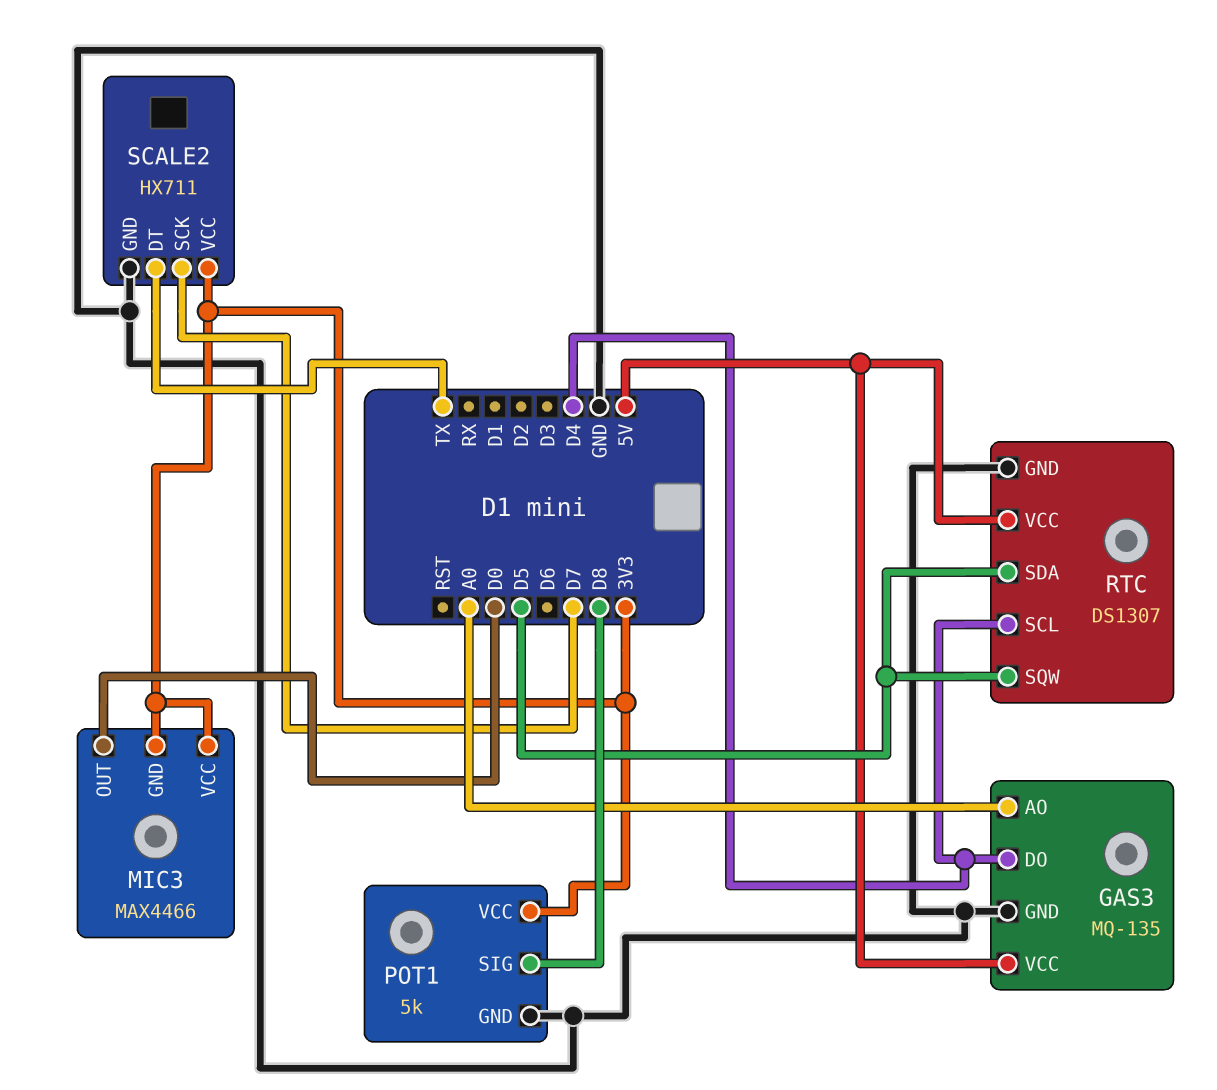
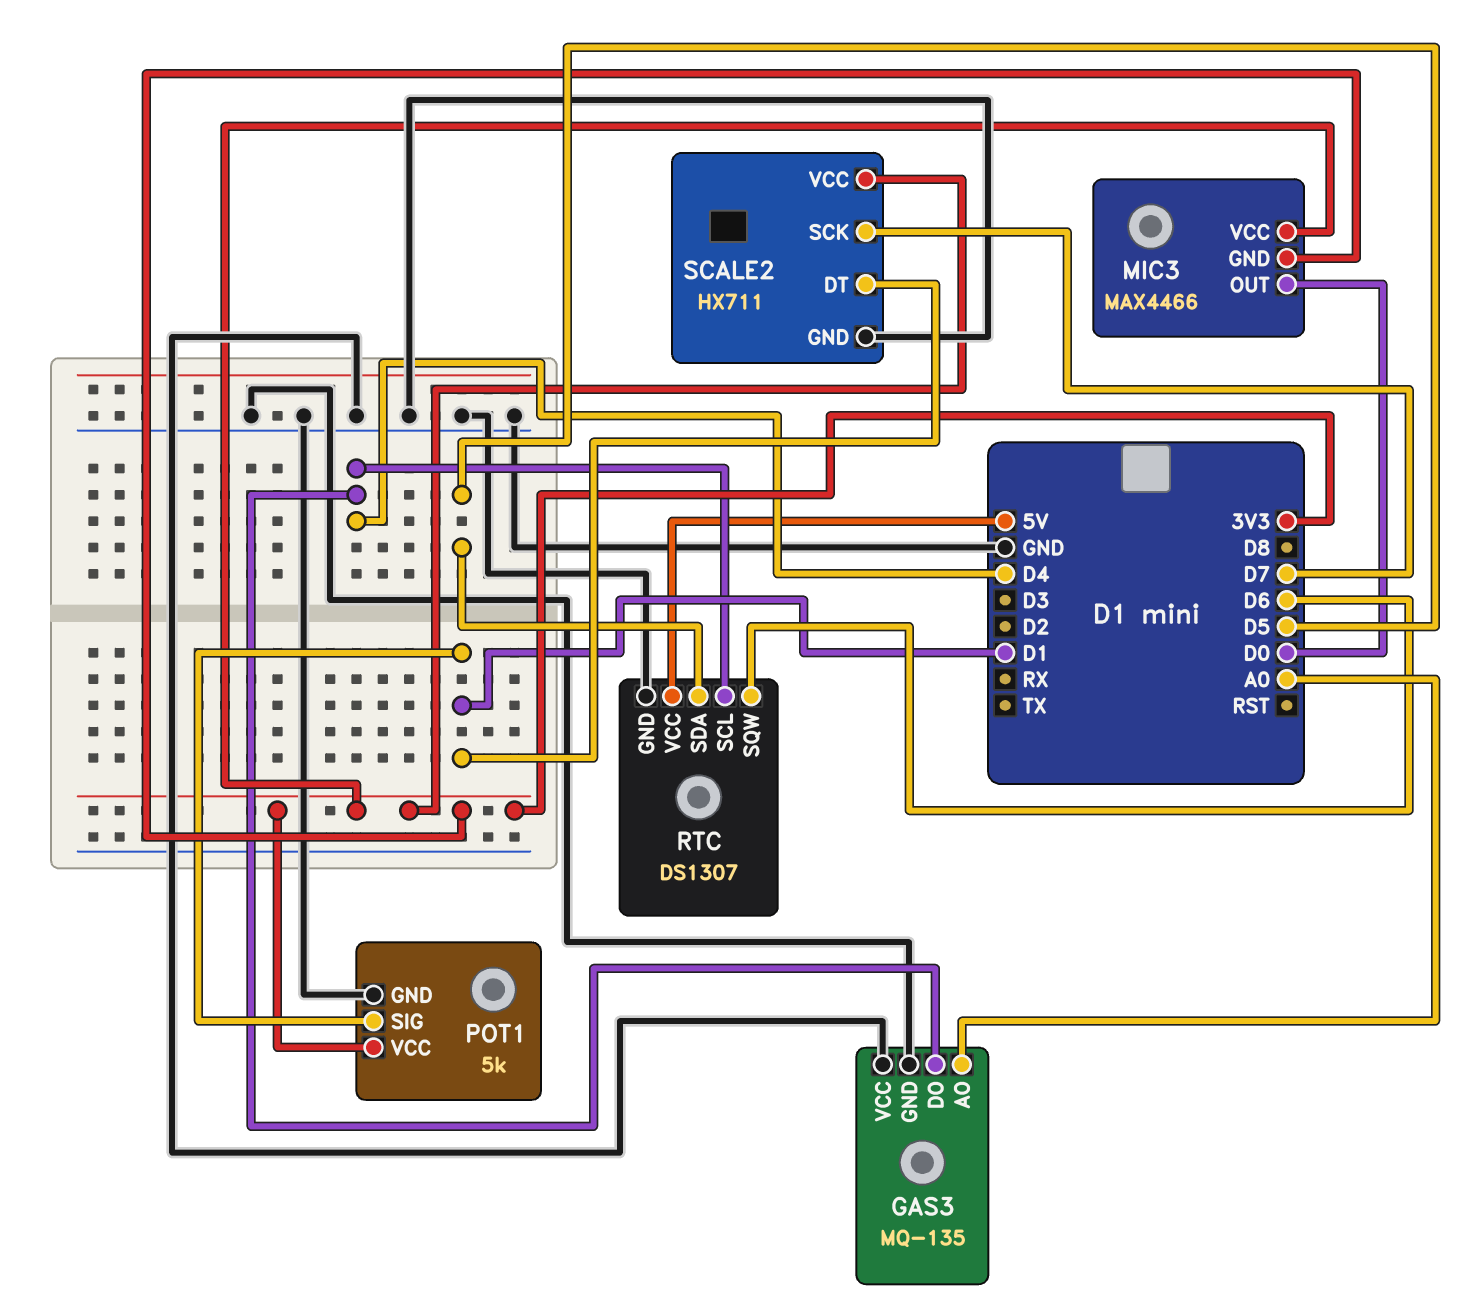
GAS3 pin VCC: 5V -> GND
POT1 pin SIG: D8 -> D1
RTC pin SQW: D5 -> D6
SCALE2 pin DT: TX -> D1

